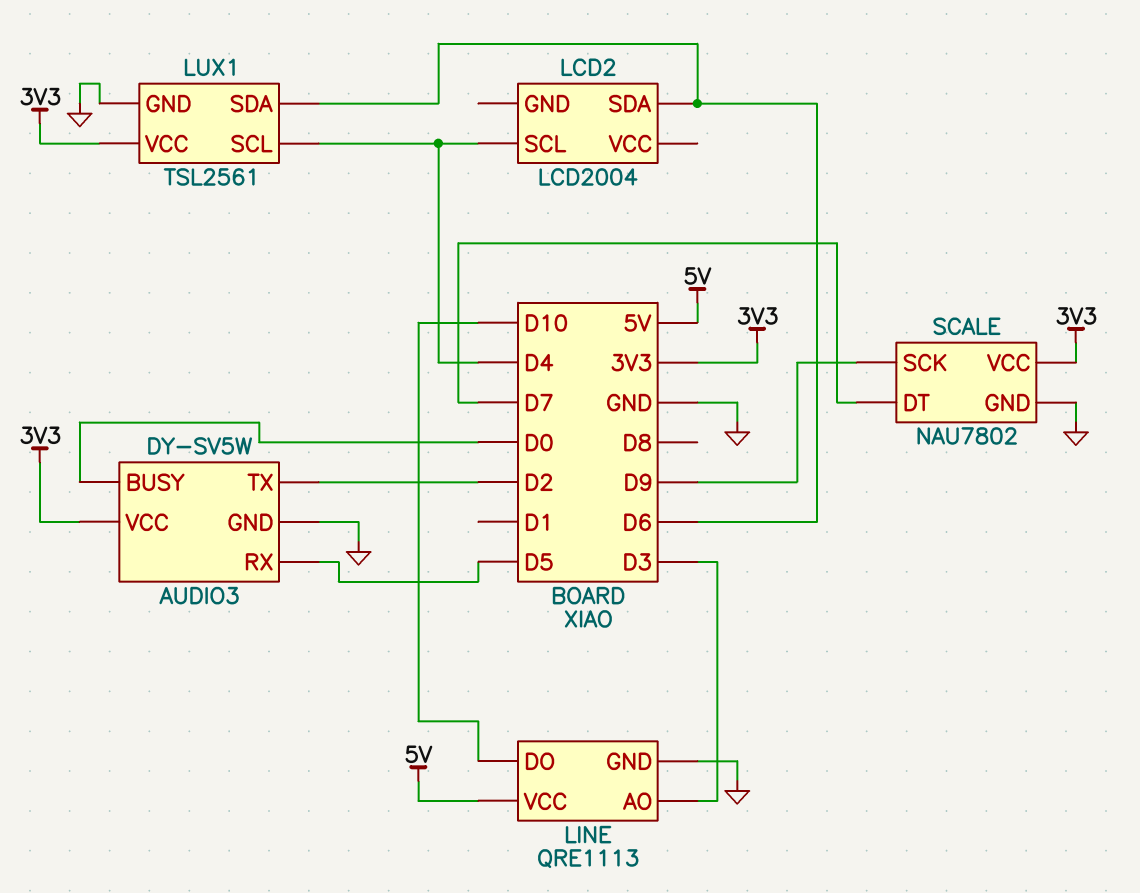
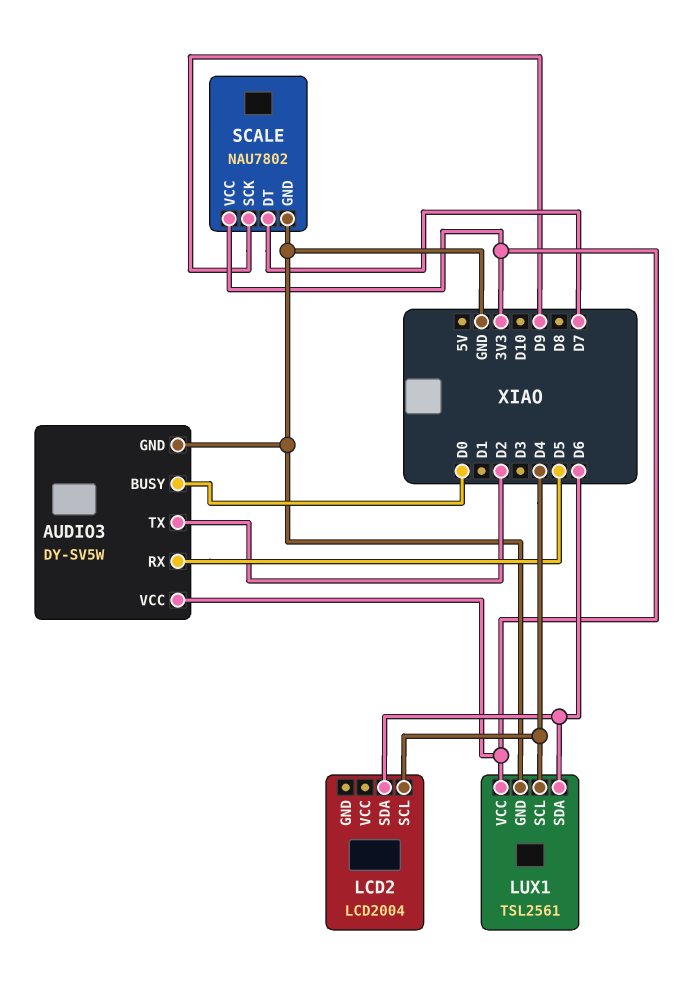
LINE: QRE1113 -> none
LINE pin AO: D3 -> none
LINE pin DO: D10 -> none
LINE pin GND: GND -> none
LINE pin VCC: 5V -> none

